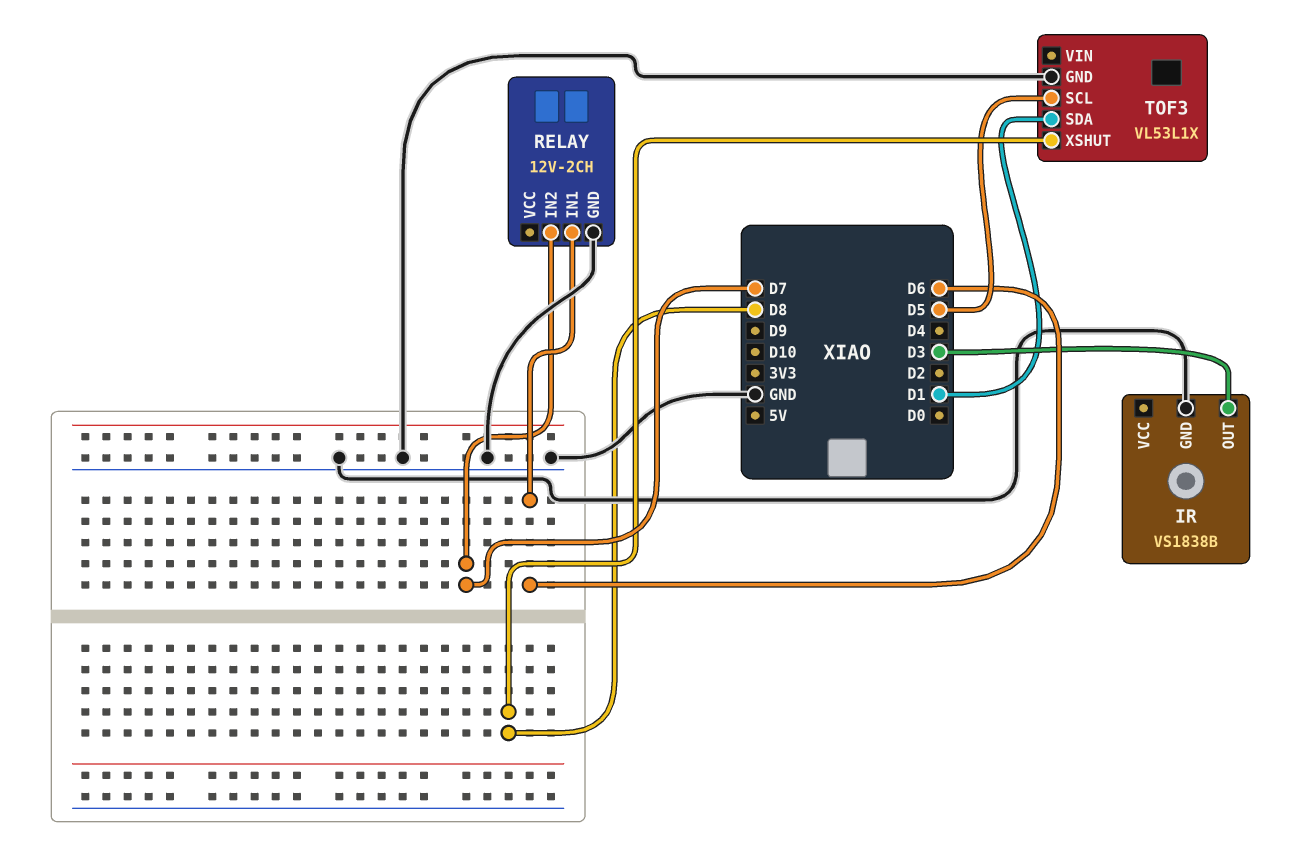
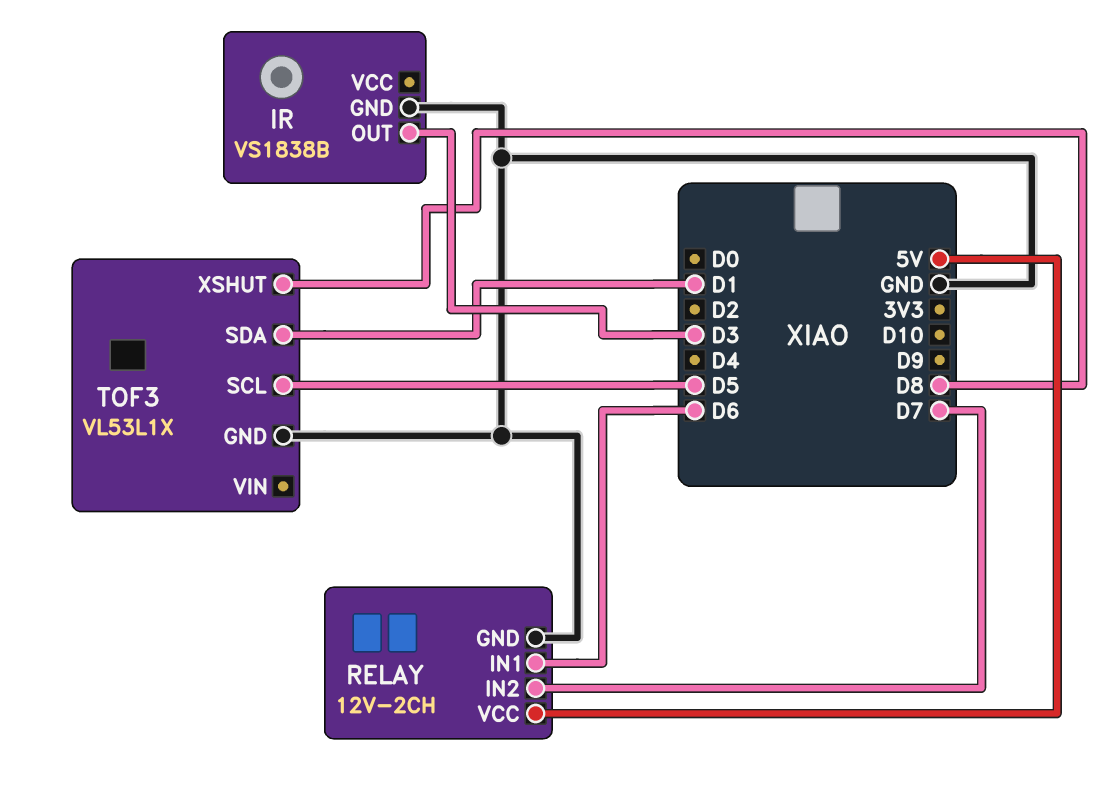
RELAY pin VCC: none -> 5V

